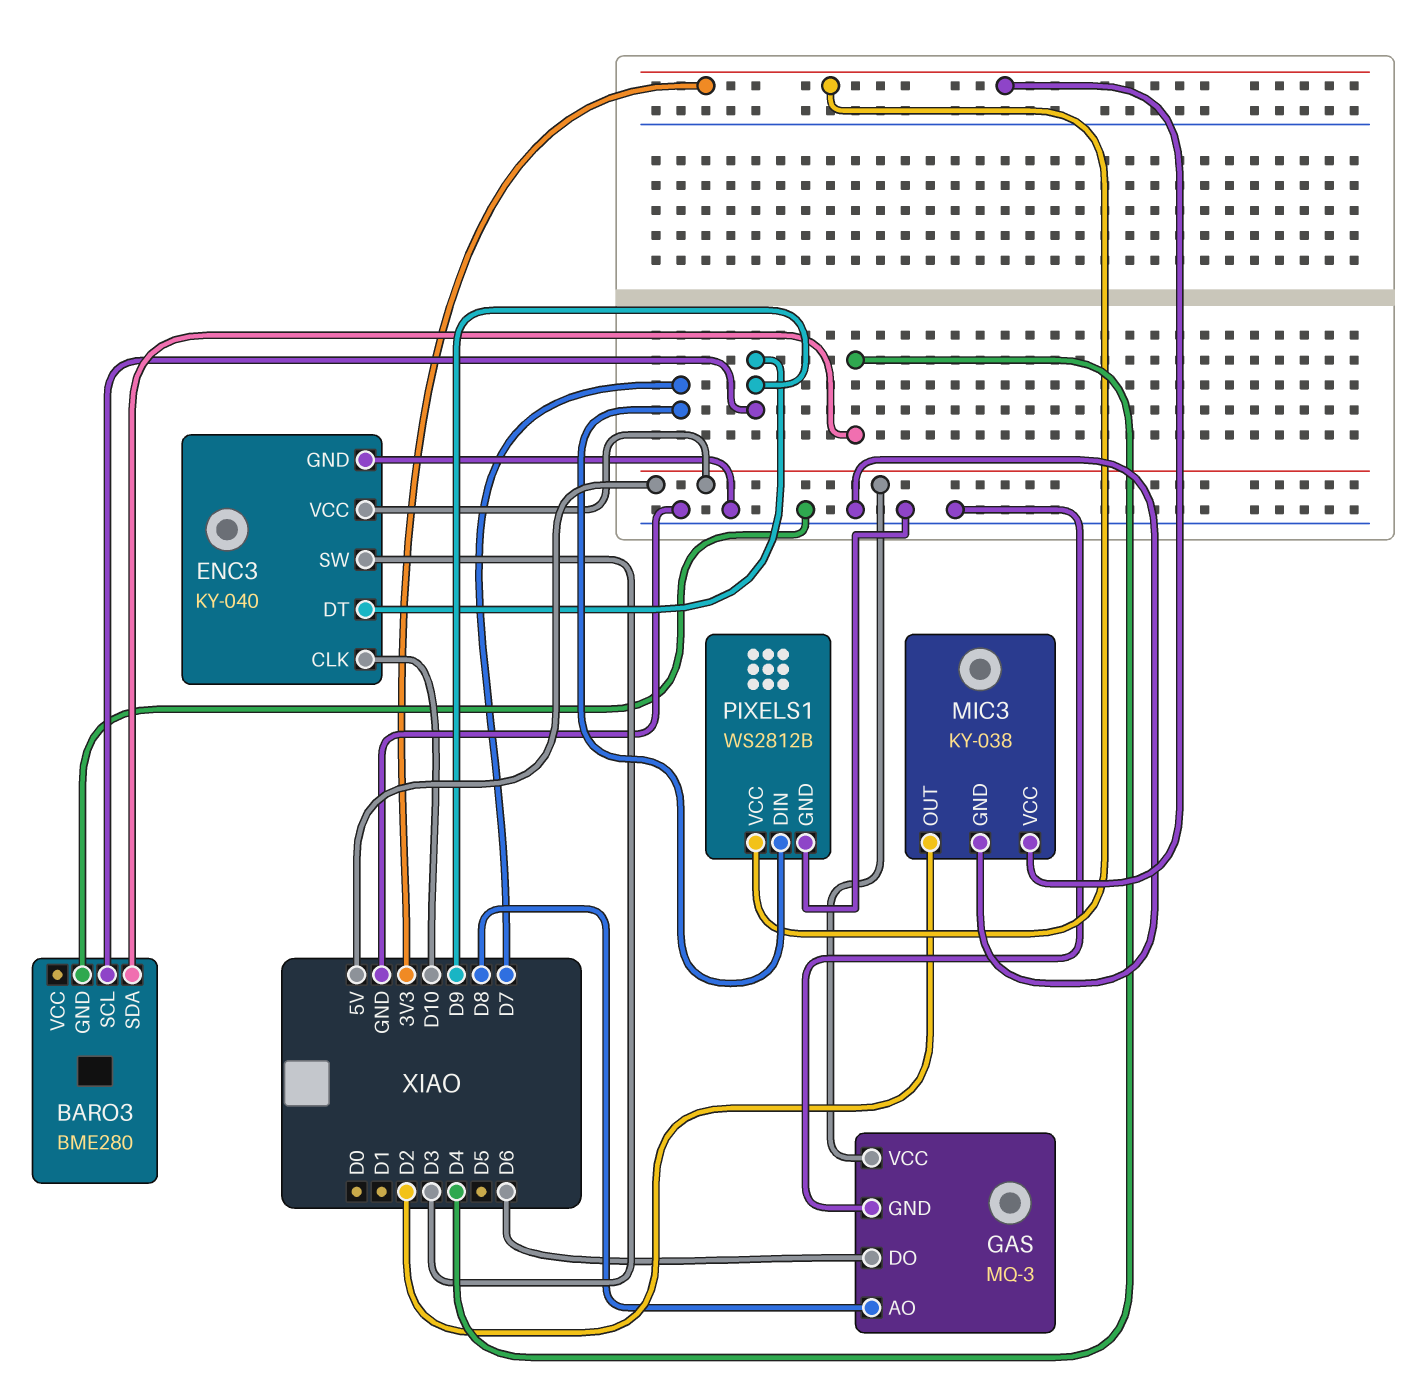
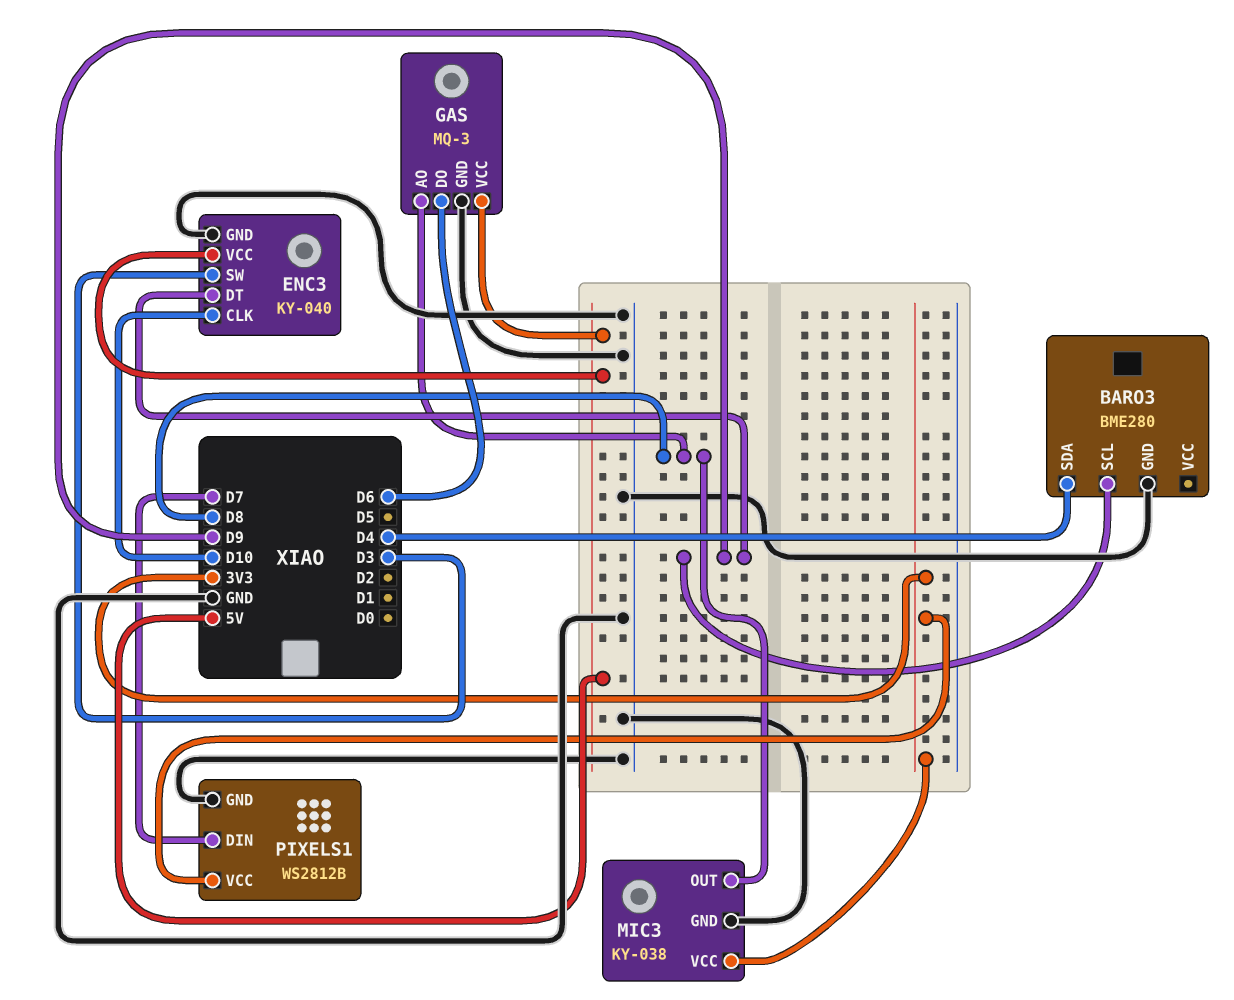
MIC3 pin OUT: D2 -> D8

